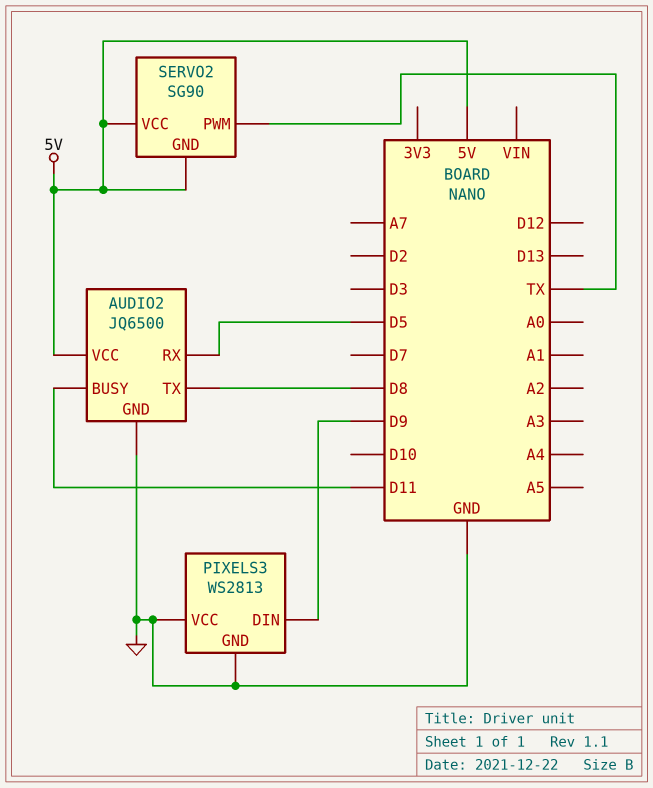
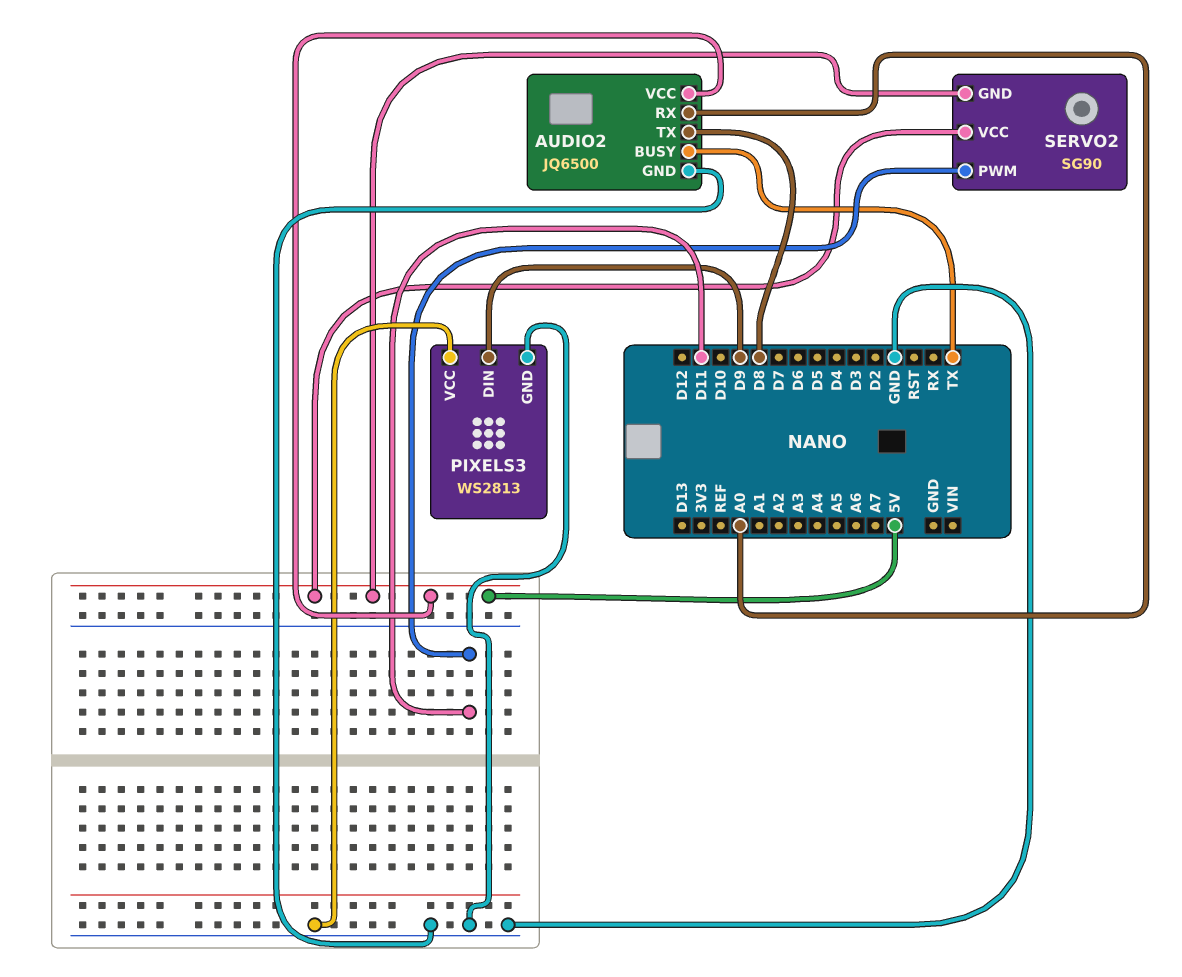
AUDIO2 pin BUSY: D11 -> TX
AUDIO2 pin RX: D5 -> A0
SERVO2 pin PWM: TX -> D11

